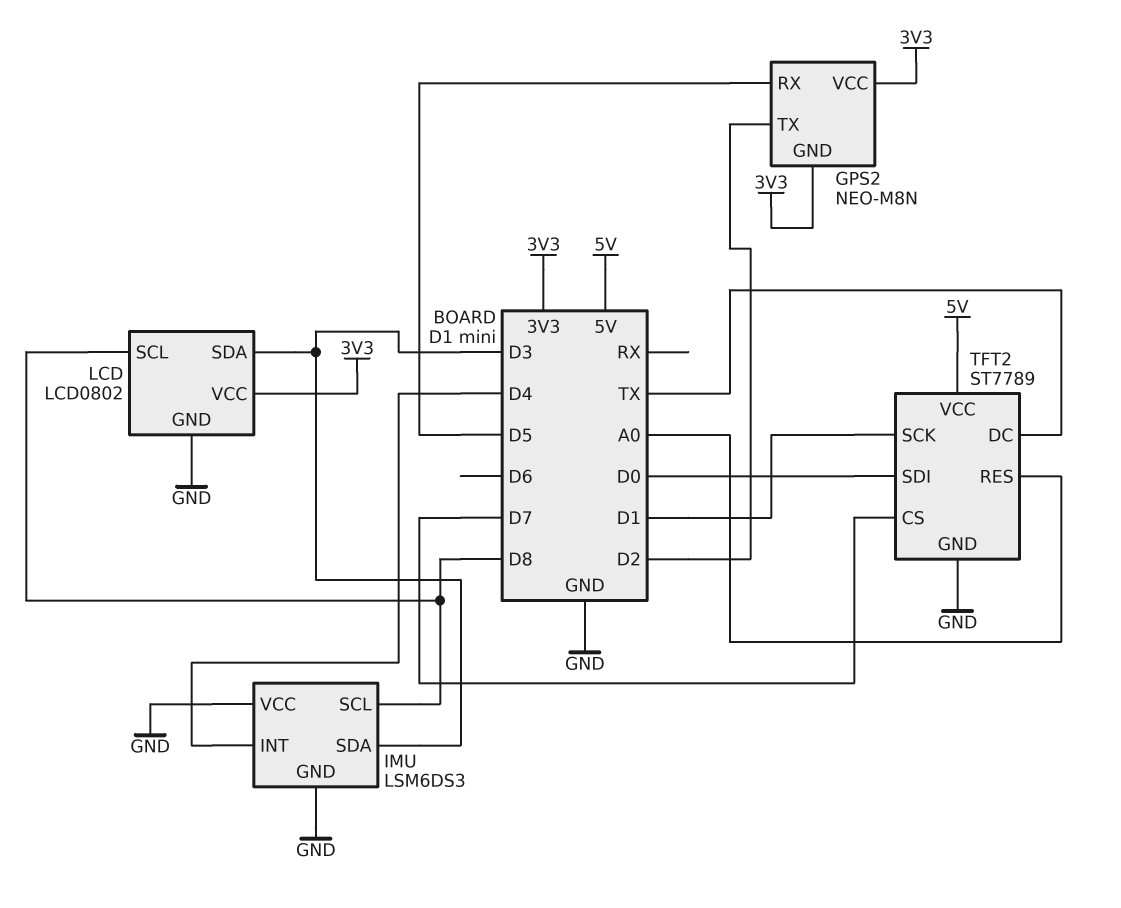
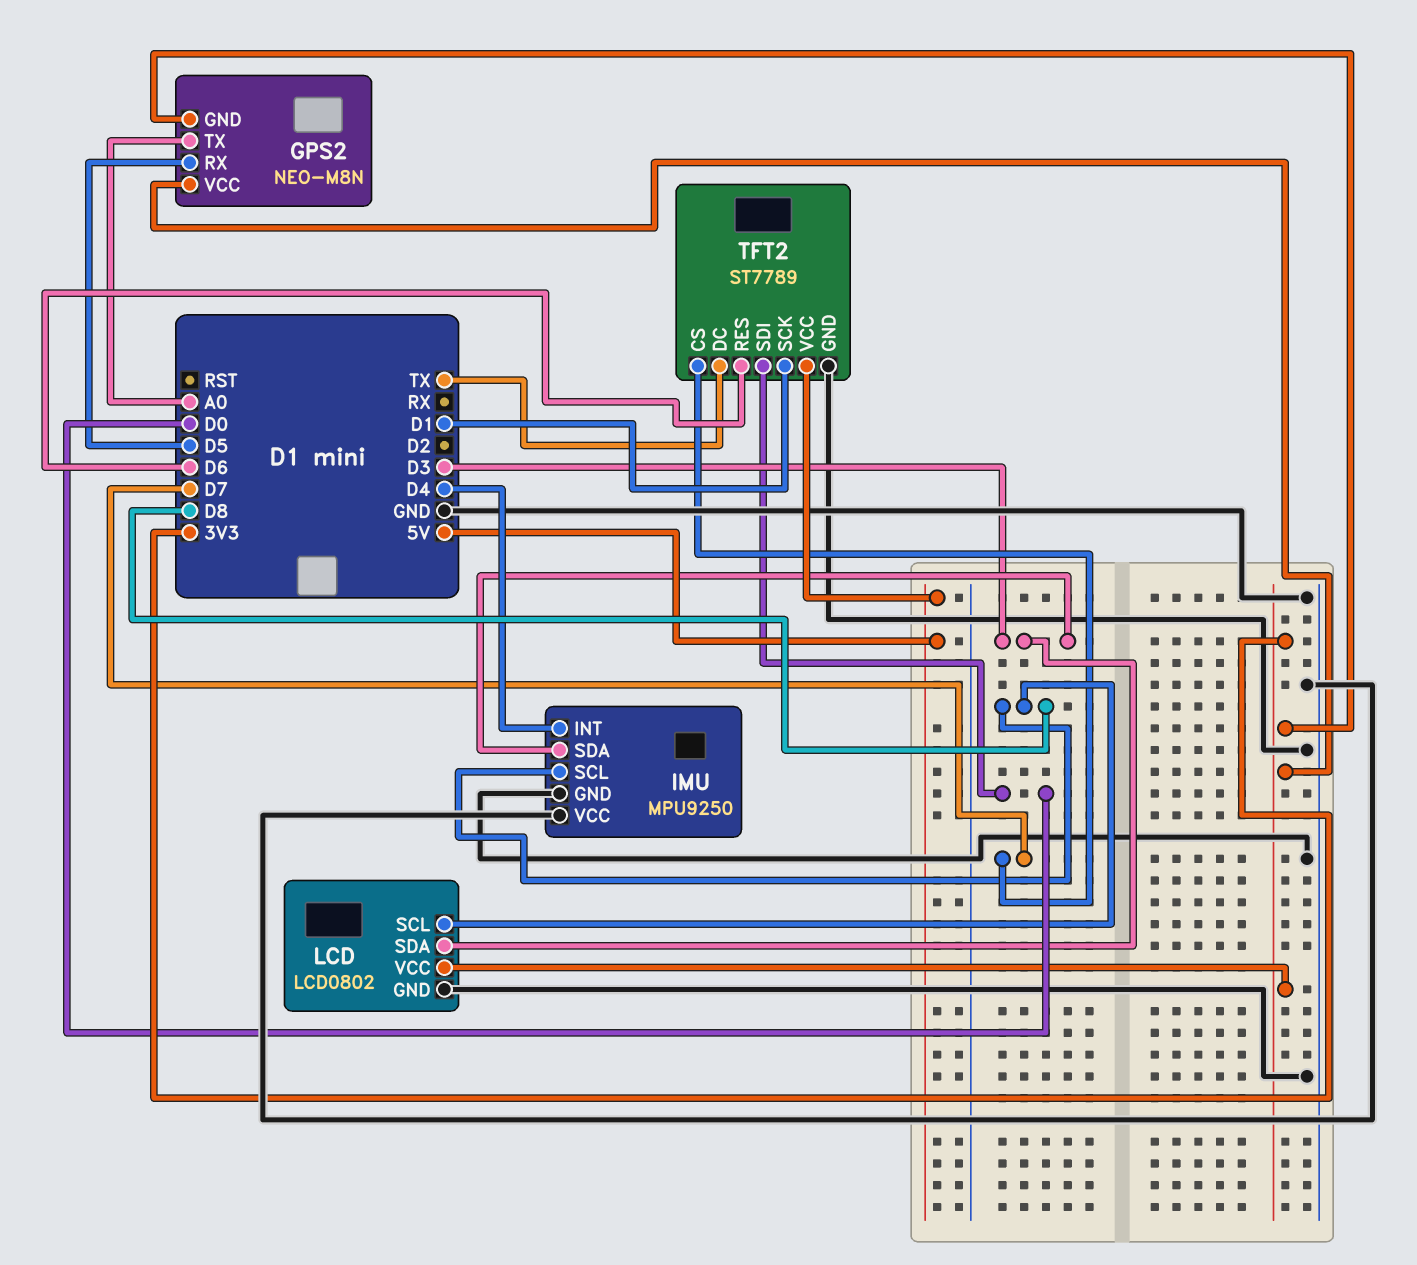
GPS2 pin TX: D2 -> A0
IMU: LSM6DS3 -> MPU9250
TFT2 pin RES: A0 -> D6

